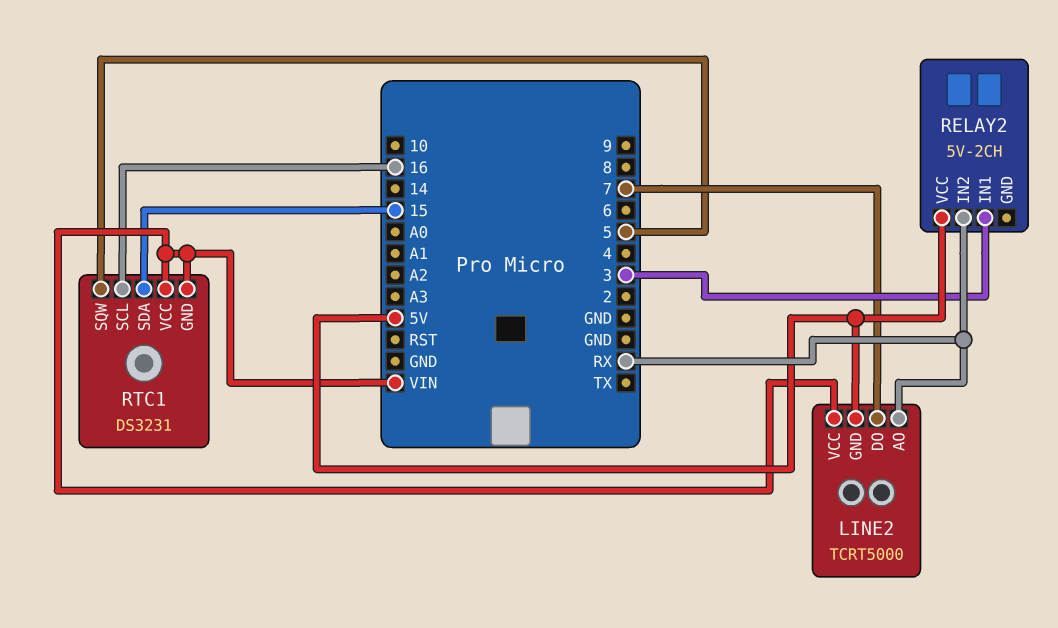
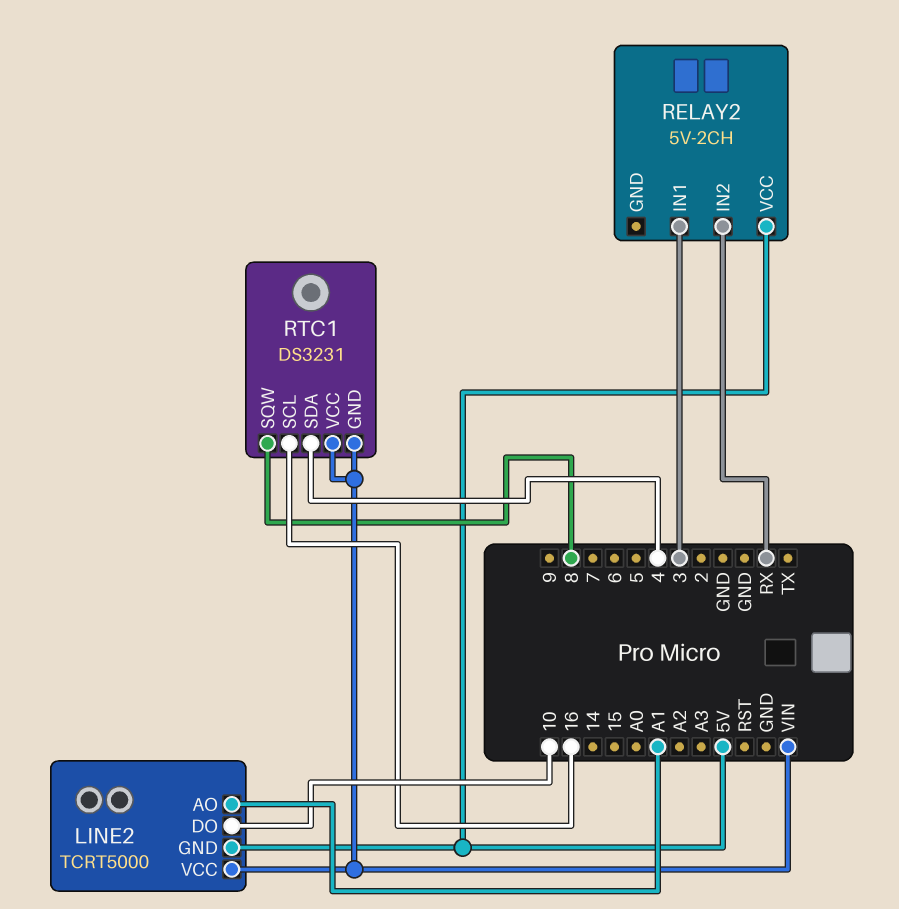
LINE2 pin AO: RX -> A1
LINE2 pin DO: 7 -> 10
RTC1 pin SDA: 15 -> 4
RTC1 pin SQW: 5 -> 8

